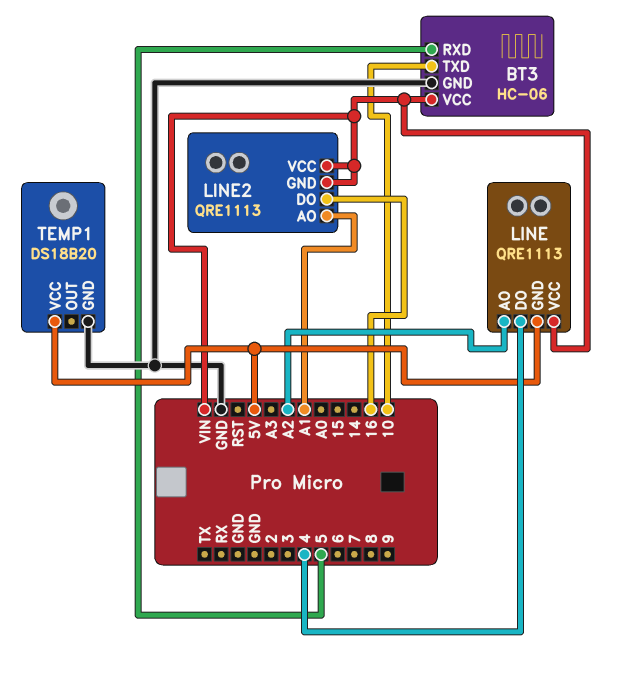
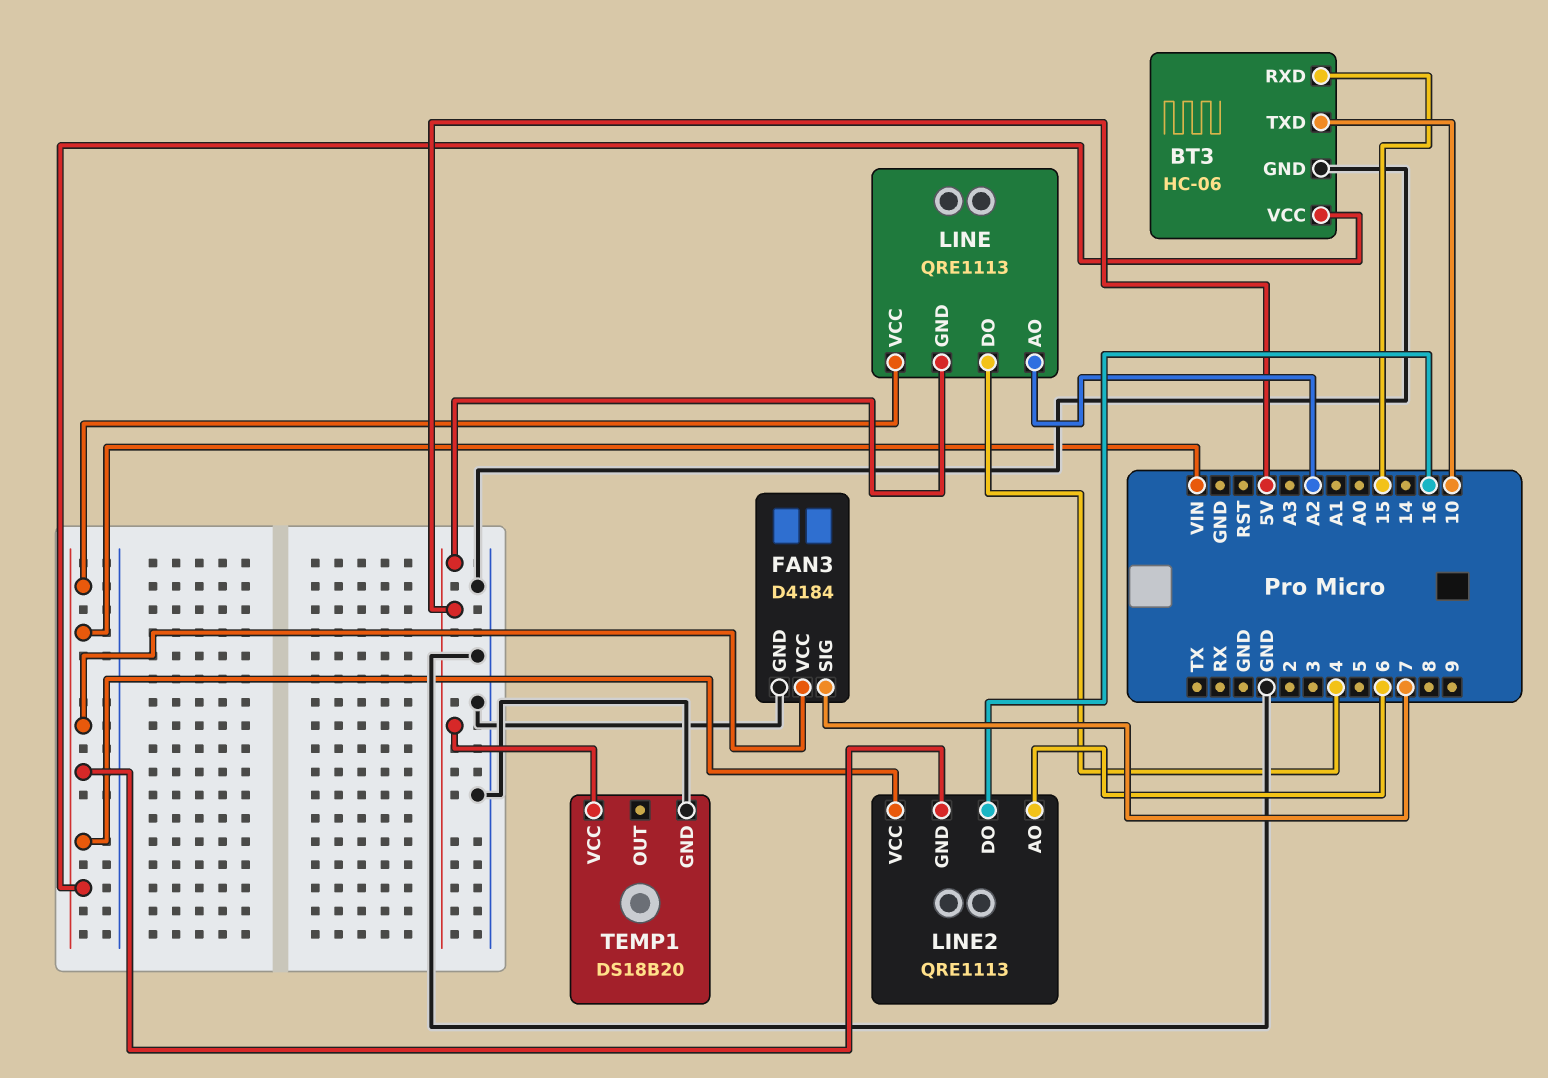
BT3 pin RXD: 5 -> 15
FAN3: none -> D4184
FAN3 pin GND: none -> GND
FAN3 pin SIG: none -> 7
FAN3 pin VCC: none -> VIN
LINE2 pin AO: A1 -> 6

